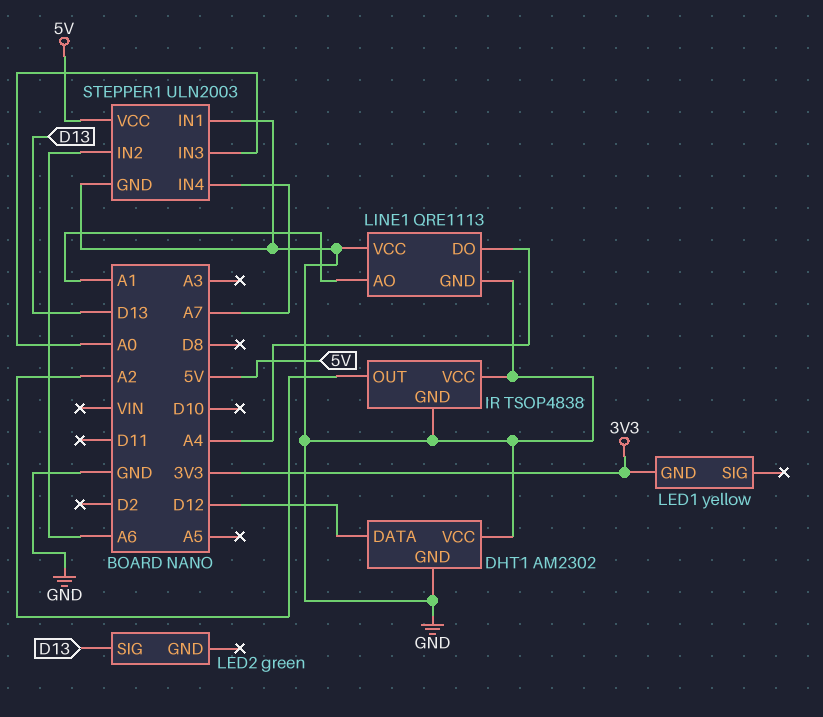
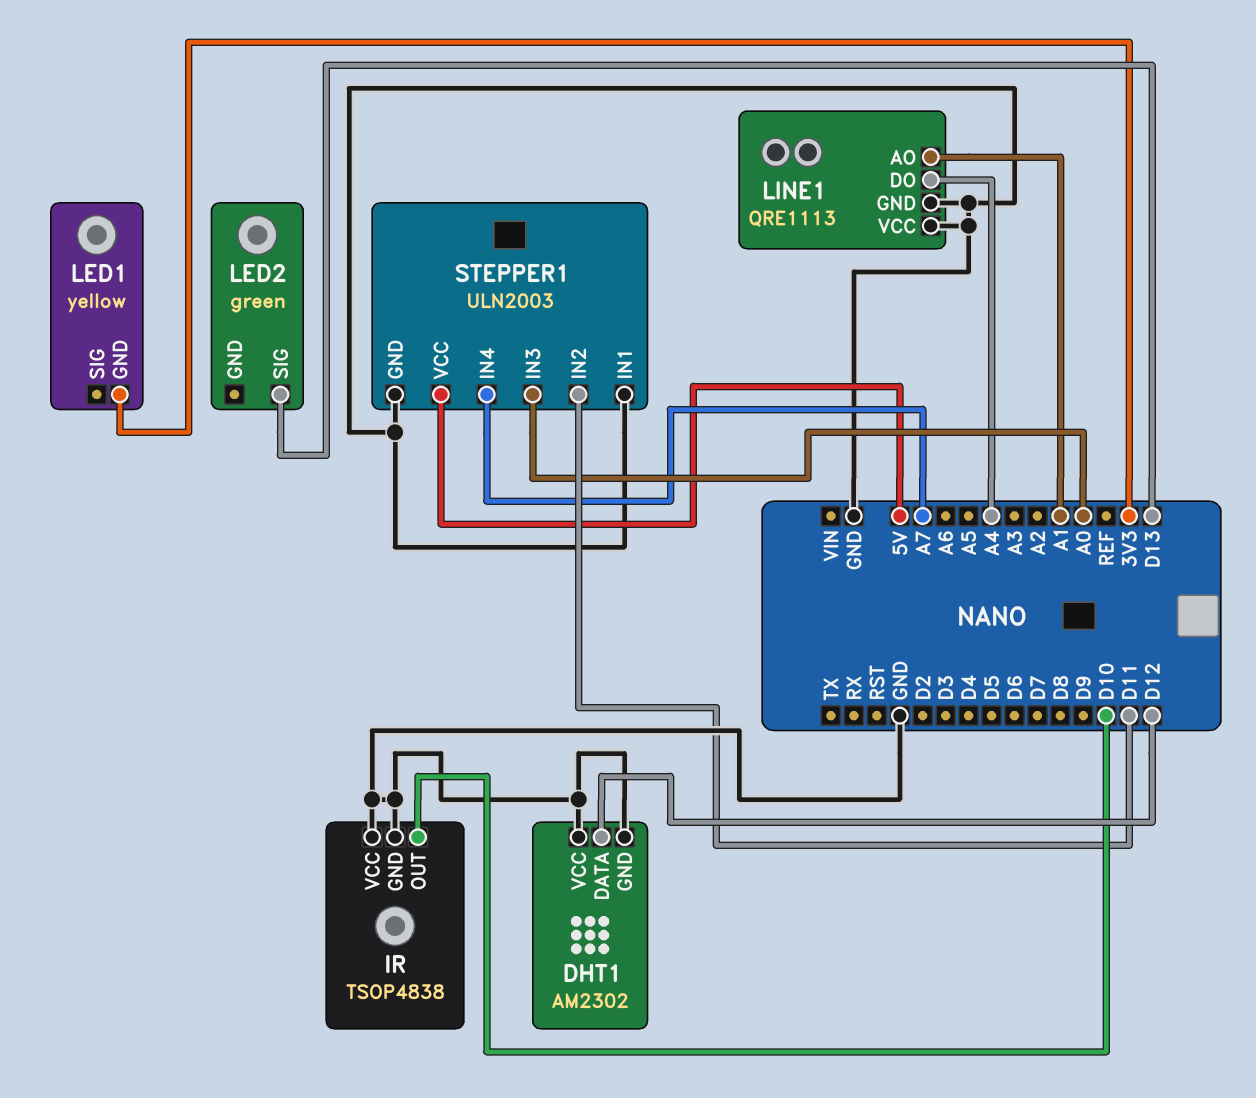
IR pin OUT: A2 -> D10
STEPPER1 pin IN2: A6 -> D11

